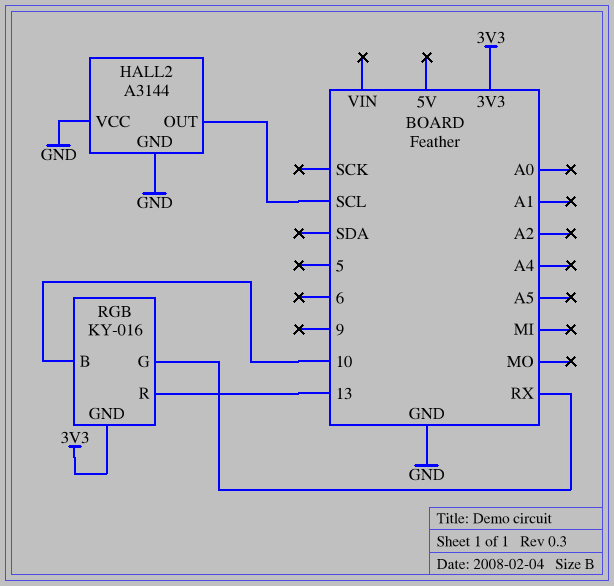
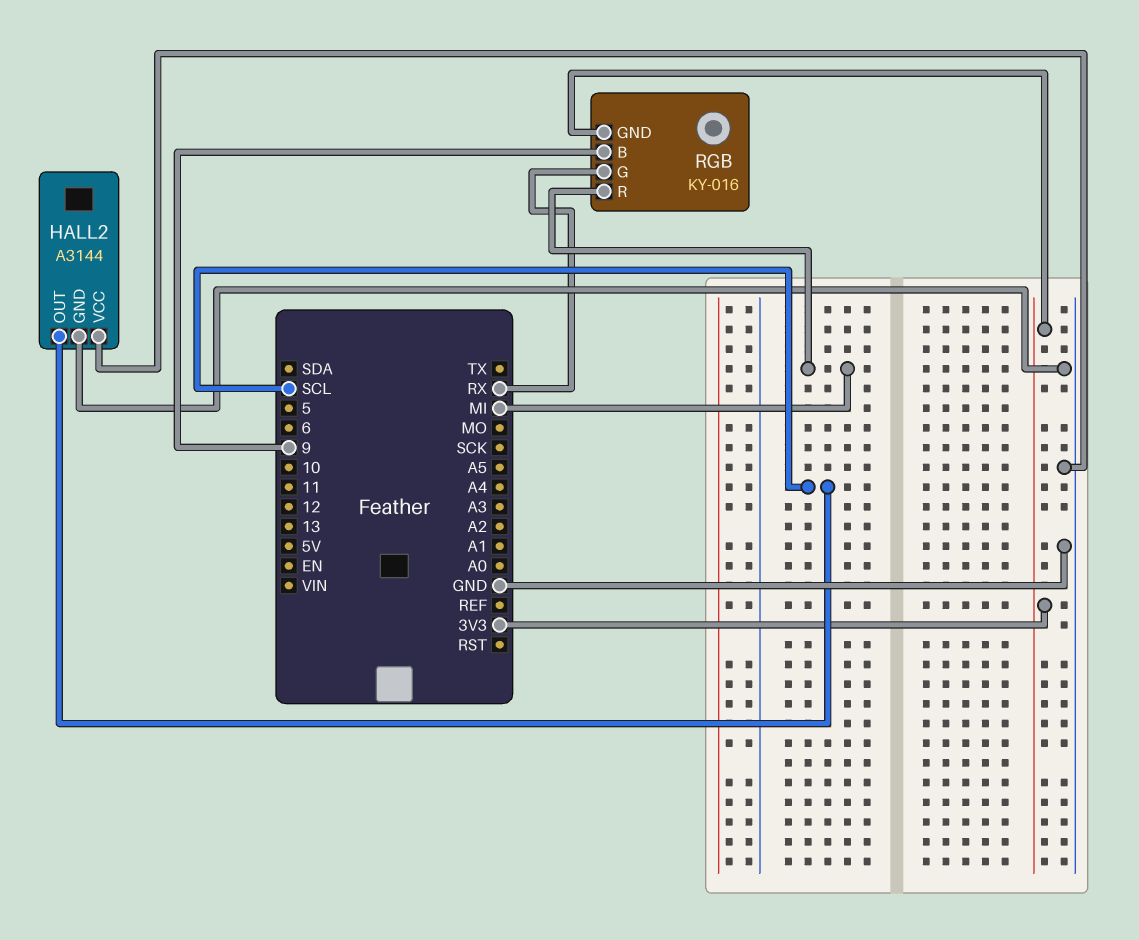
RGB pin B: 10 -> 9
RGB pin R: 13 -> MI

